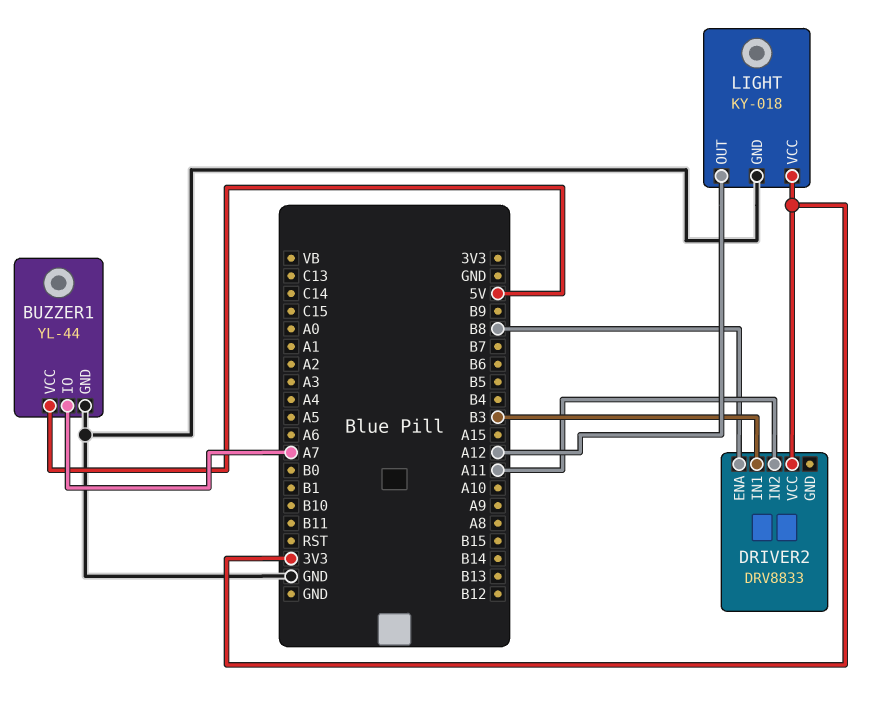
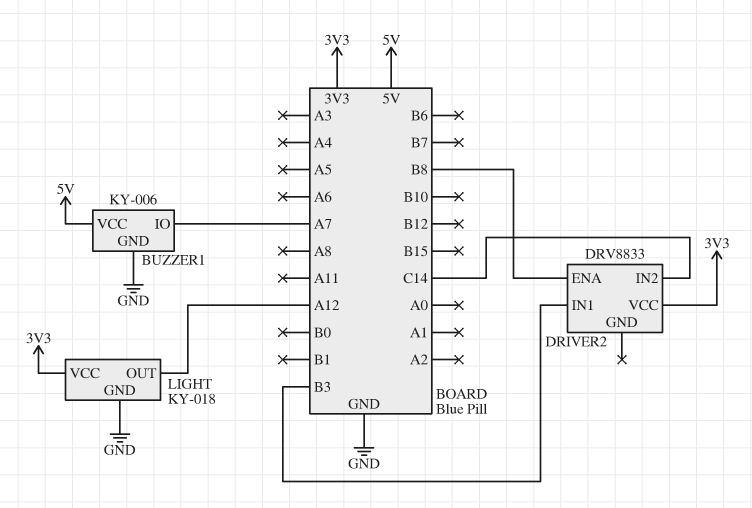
BUZZER1: YL-44 -> KY-006
DRIVER2 pin IN2: A11 -> C14

